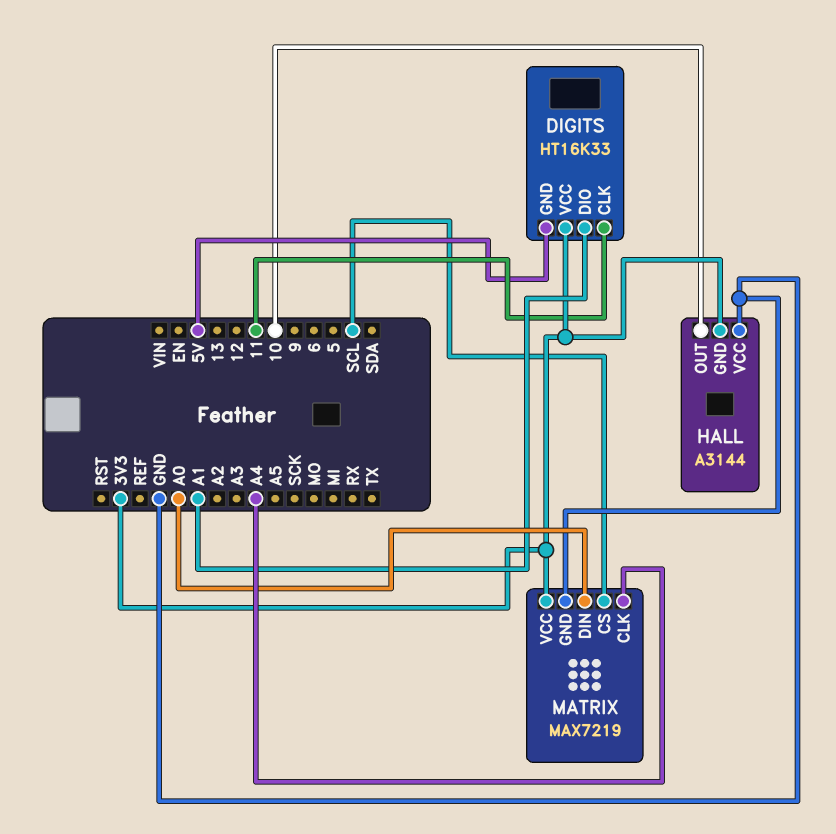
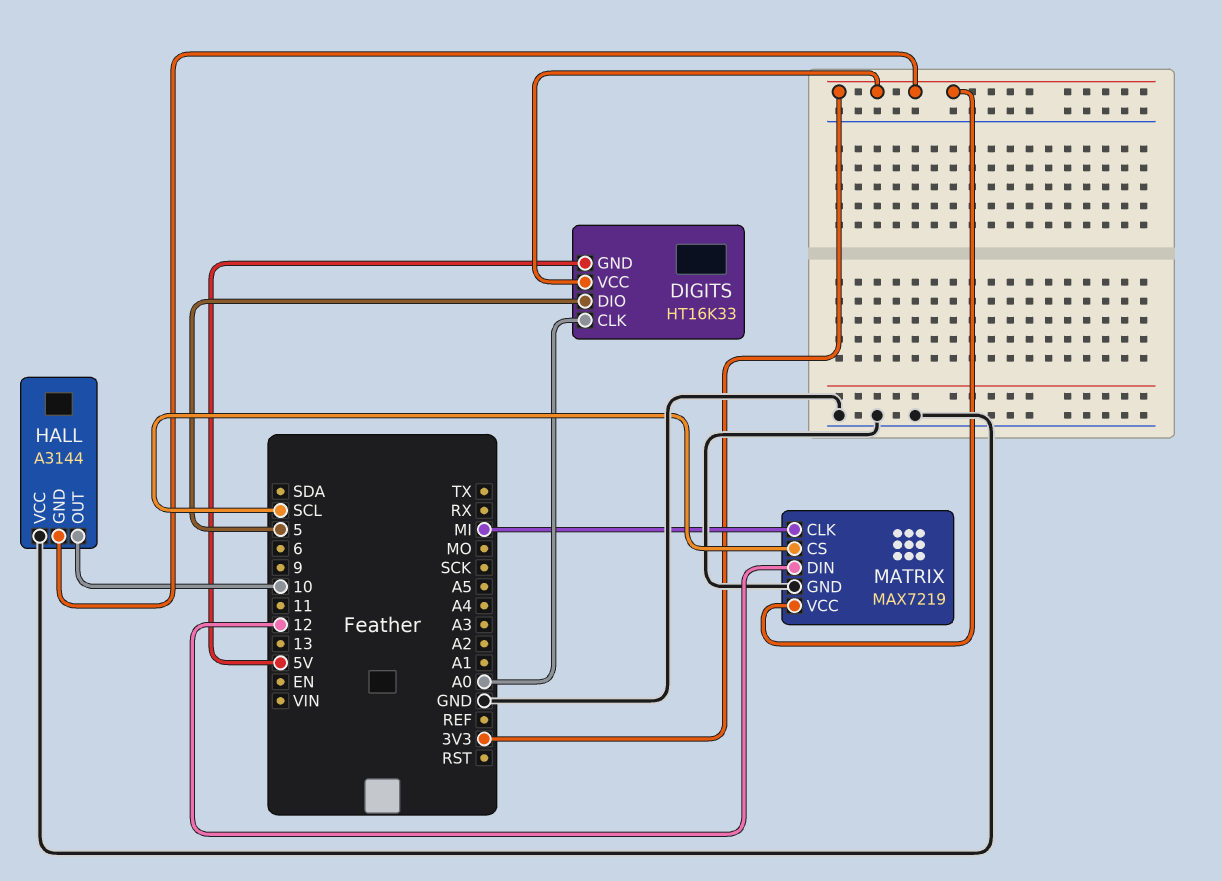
DIGITS pin CLK: 11 -> A0
DIGITS pin DIO: A1 -> 5
MATRIX pin CLK: A4 -> MI
MATRIX pin DIN: A0 -> 12

